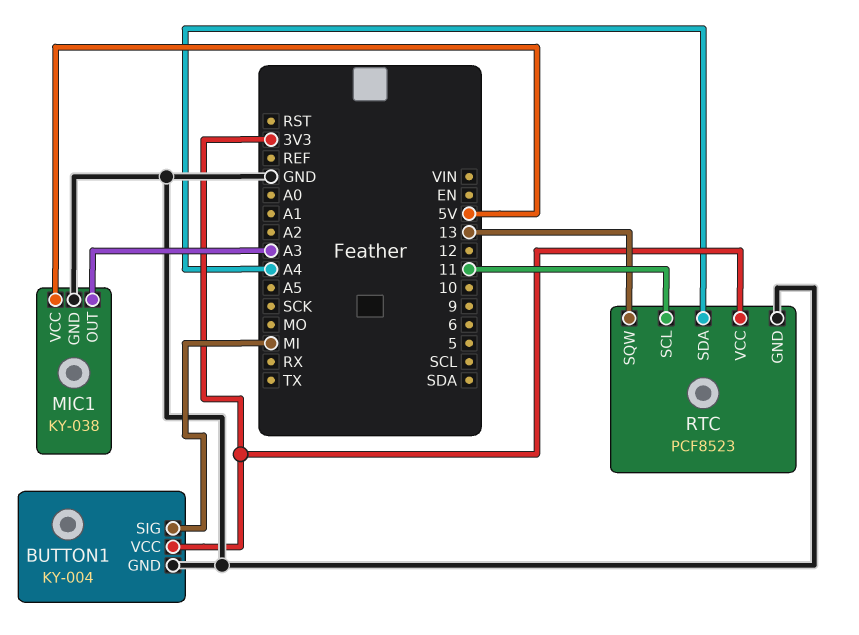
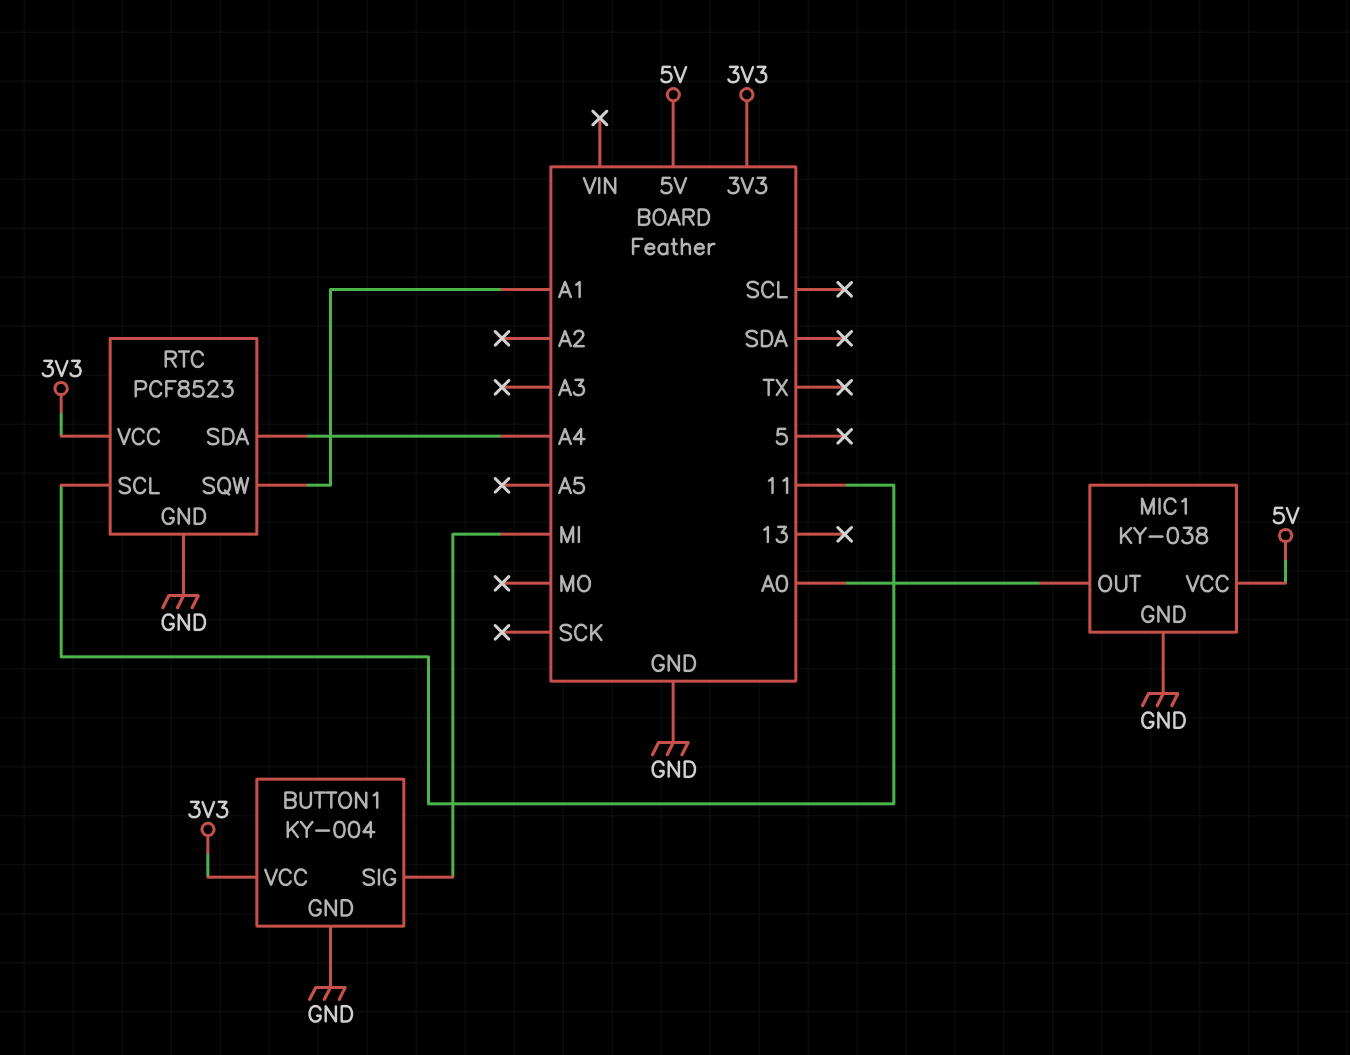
MIC1 pin OUT: A3 -> A0
RTC pin SQW: 13 -> A1

